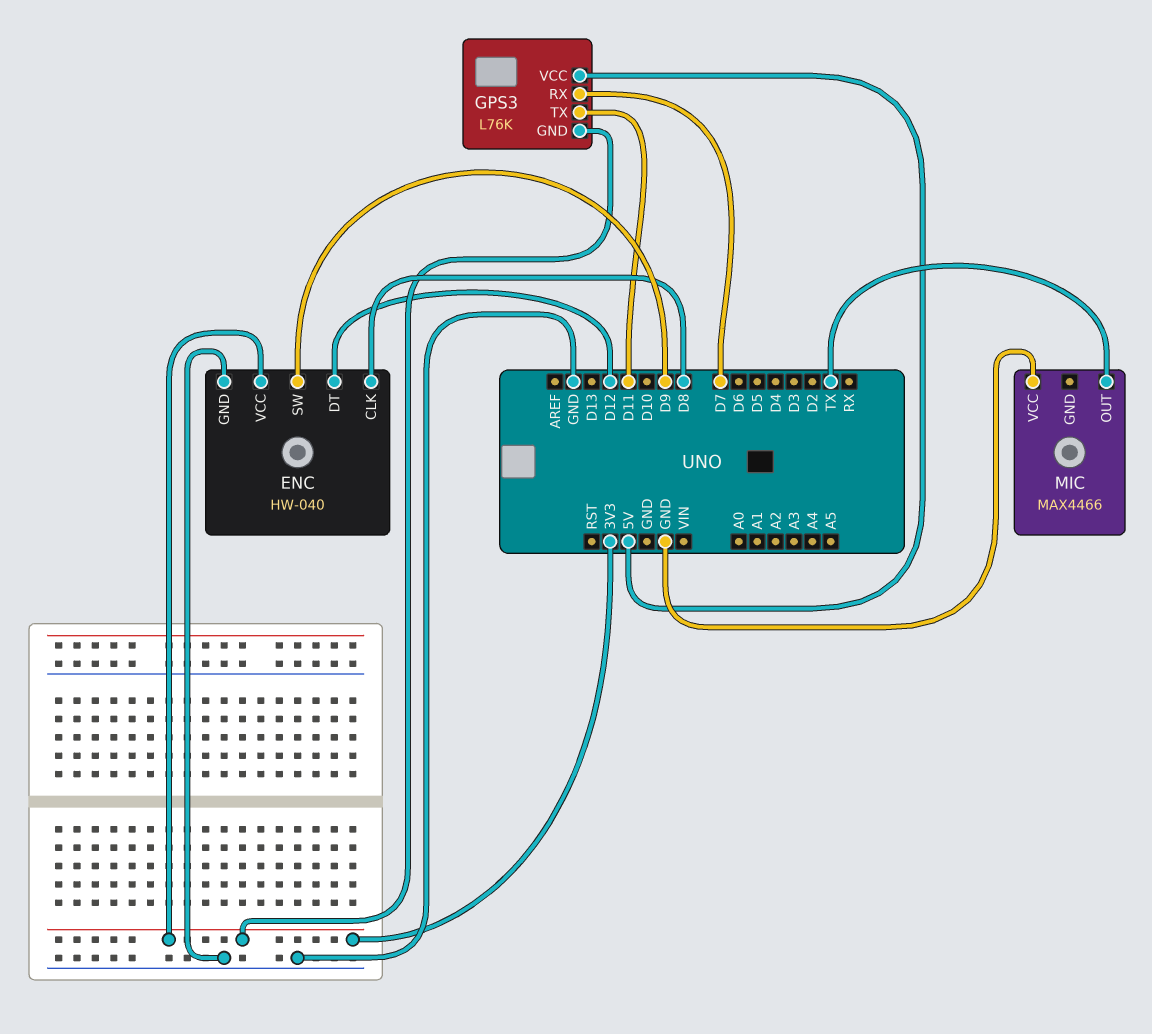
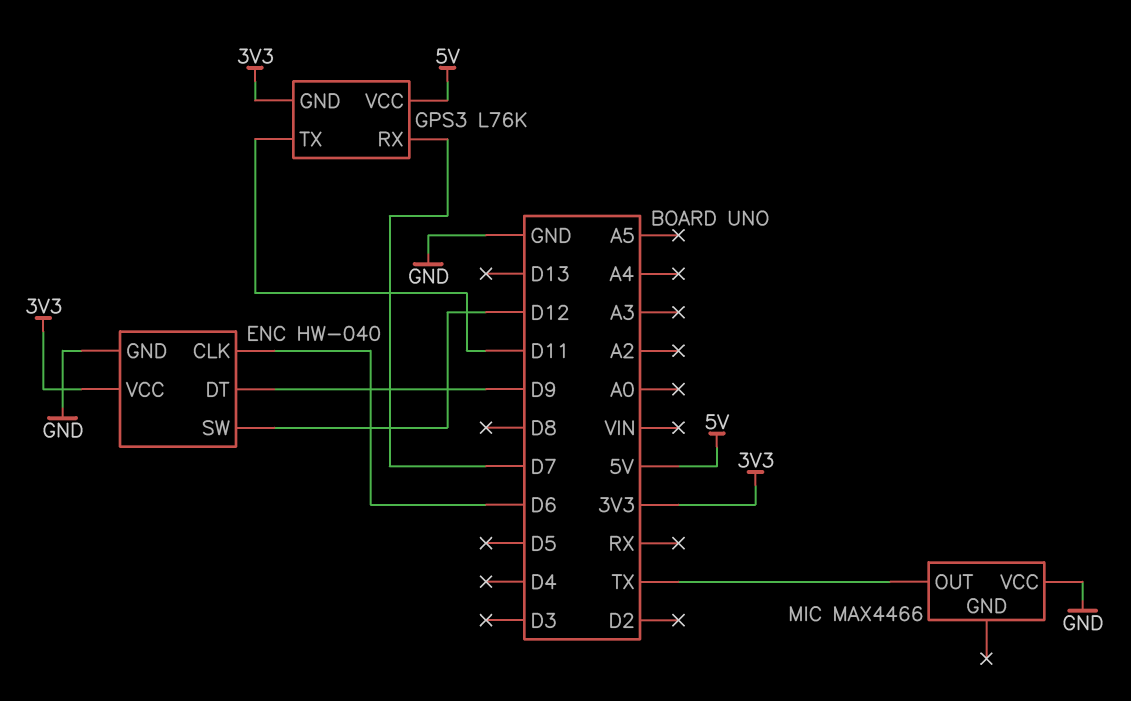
ENC pin CLK: D8 -> D6
ENC pin DT: D12 -> D9
ENC pin SW: D9 -> D12

